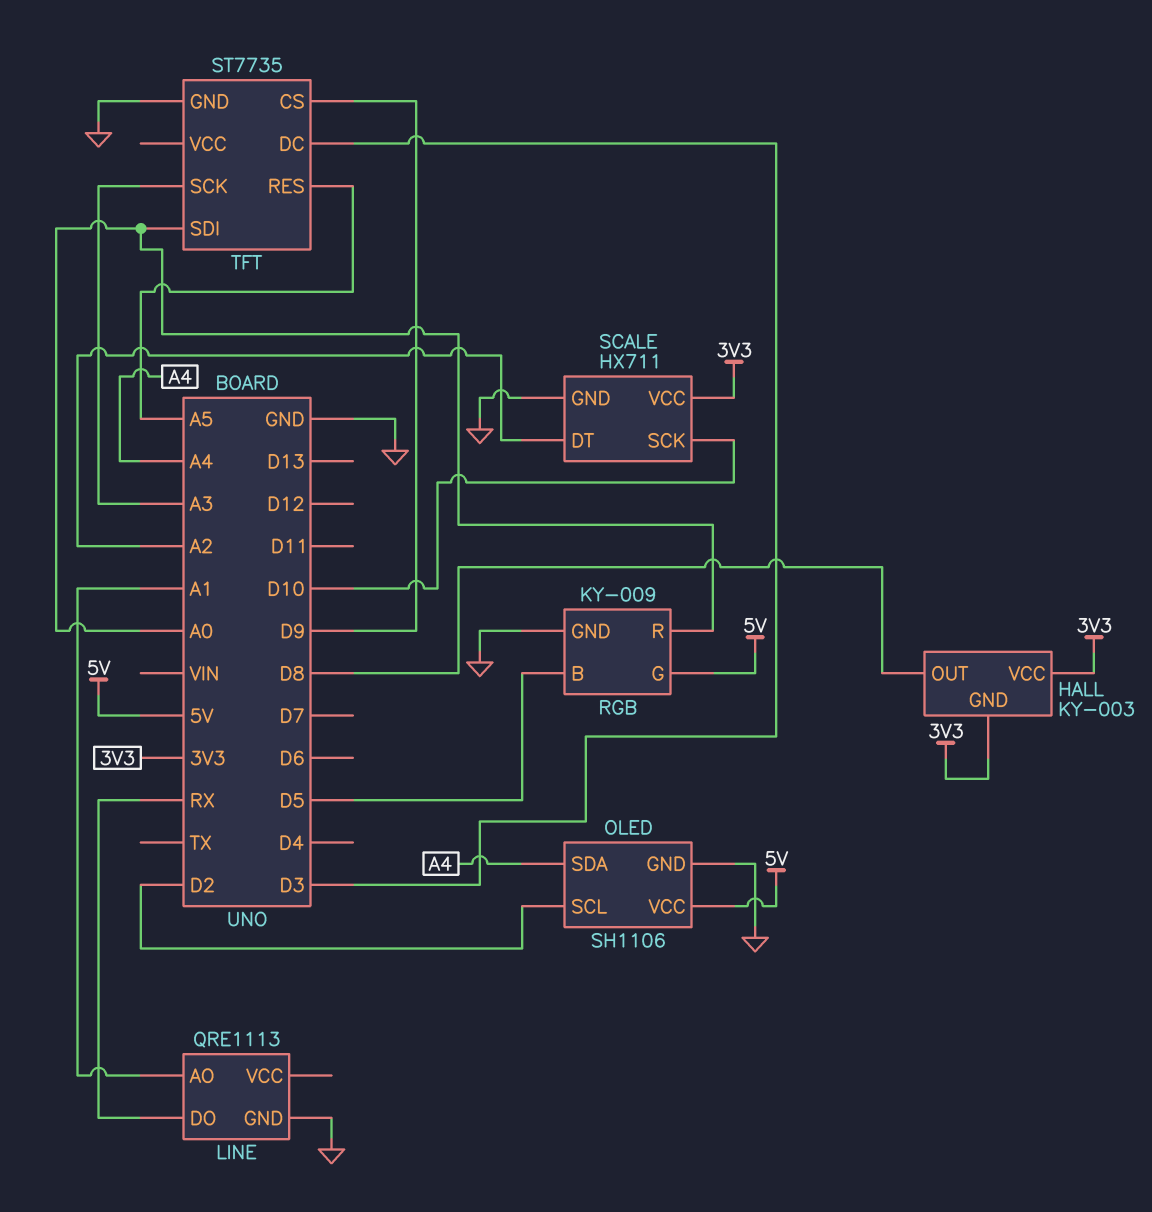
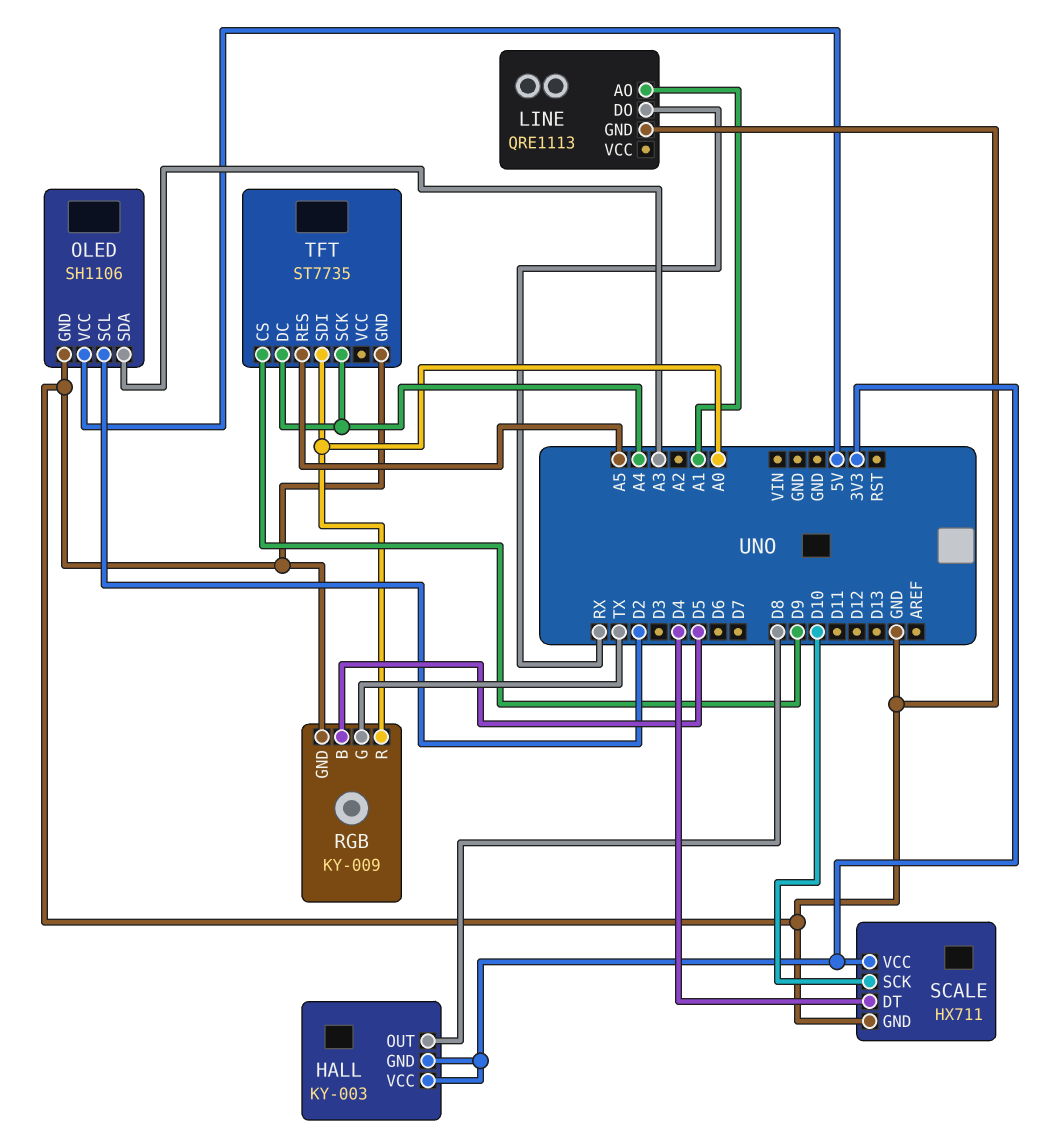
OLED pin SDA: A4 -> A3
RGB pin G: 5V -> TX
SCALE pin DT: A2 -> D4
TFT pin DC: D3 -> A4
TFT pin SCK: A3 -> A4

